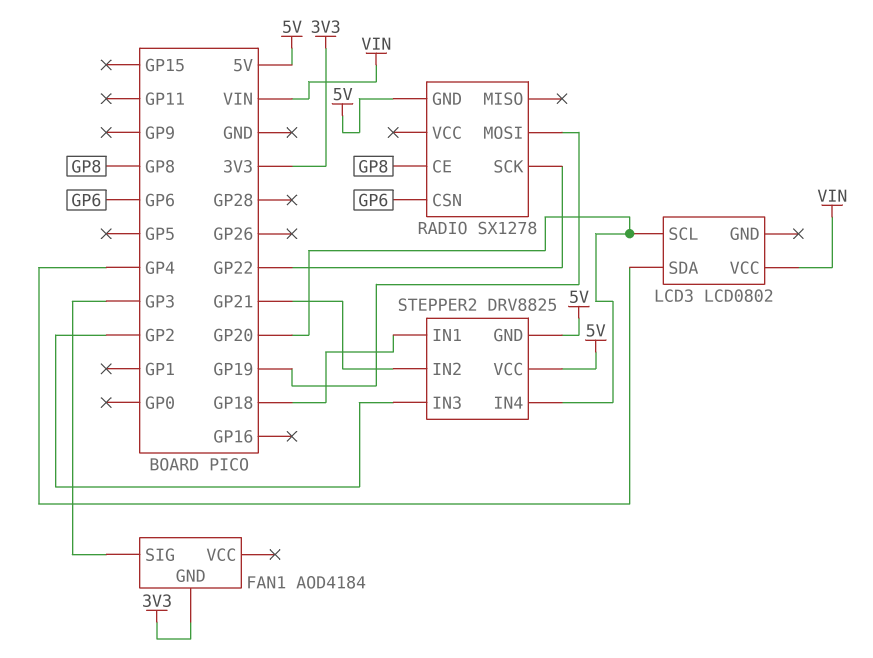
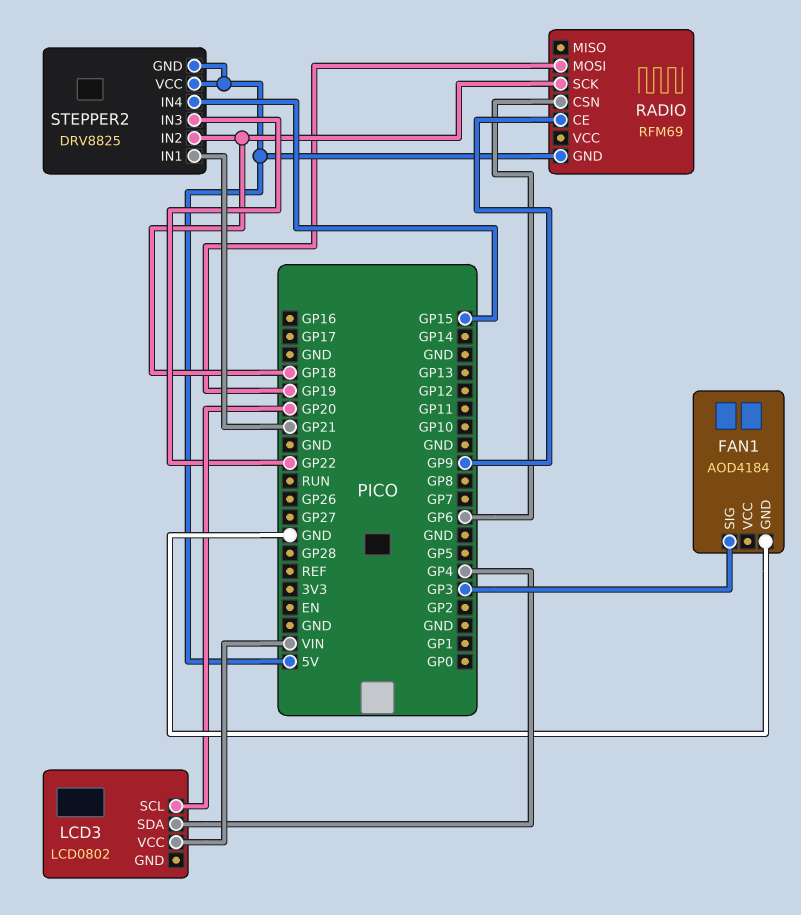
FAN1 pin GND: 3V3 -> GND
RADIO: SX1278 -> RFM69
RADIO pin CE: GP8 -> GP9
RADIO pin SCK: GP22 -> GP18
STEPPER2 pin IN1: GP18 -> GP21
STEPPER2 pin IN2: GP21 -> GP18
STEPPER2 pin IN3: GP2 -> GP22
STEPPER2 pin IN4: GP20 -> GP15

